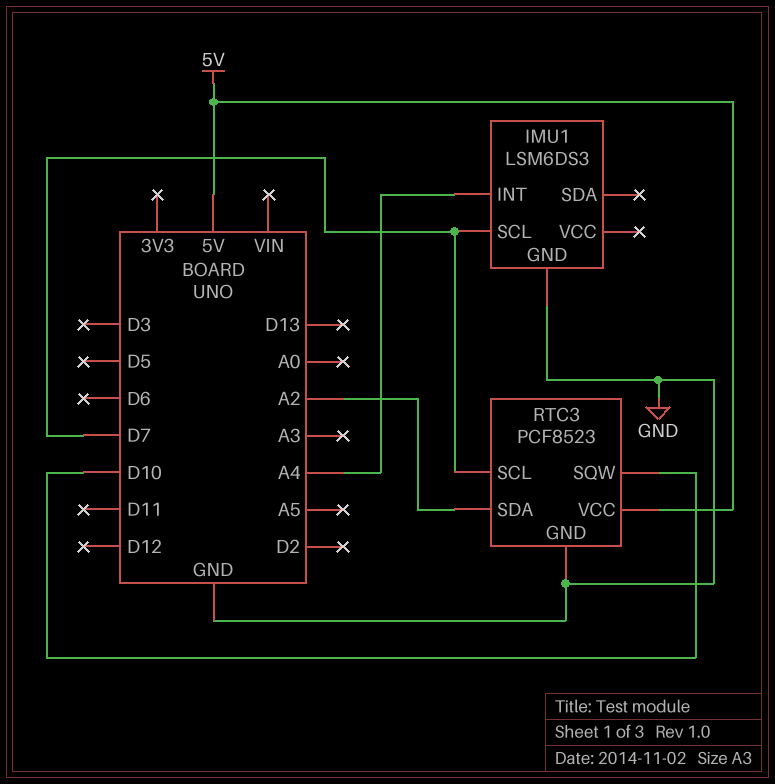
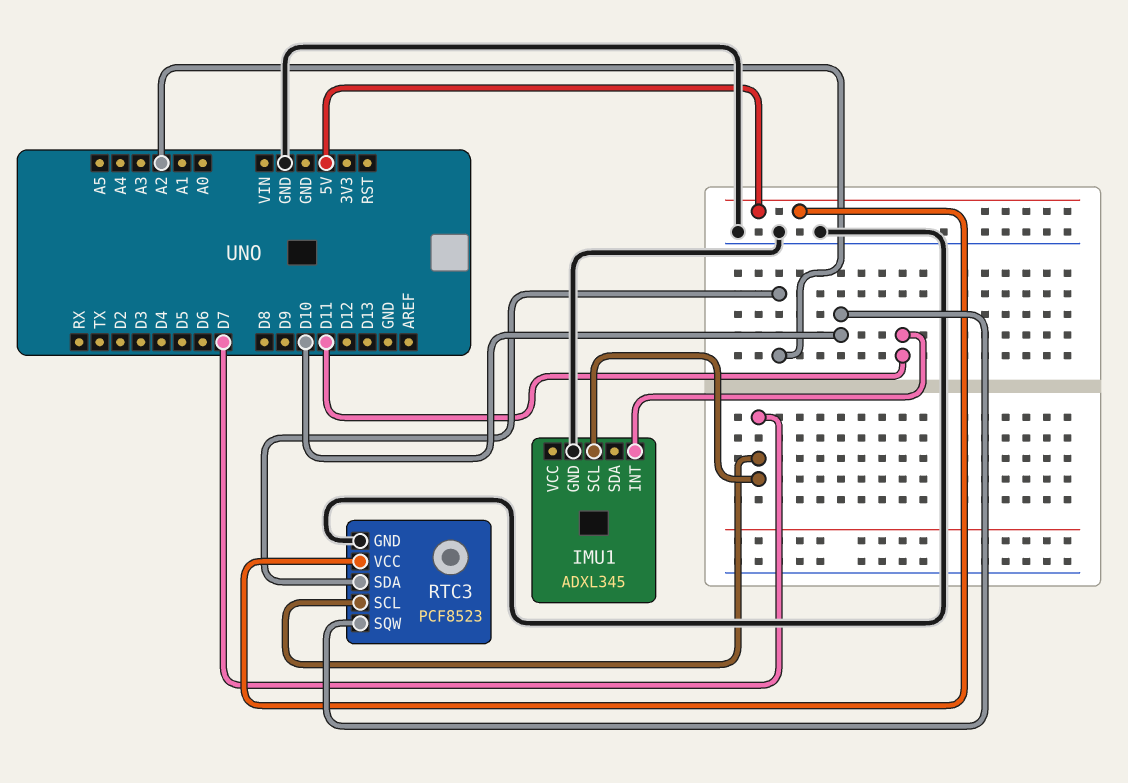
IMU1: LSM6DS3 -> ADXL345
IMU1 pin INT: A4 -> D11

